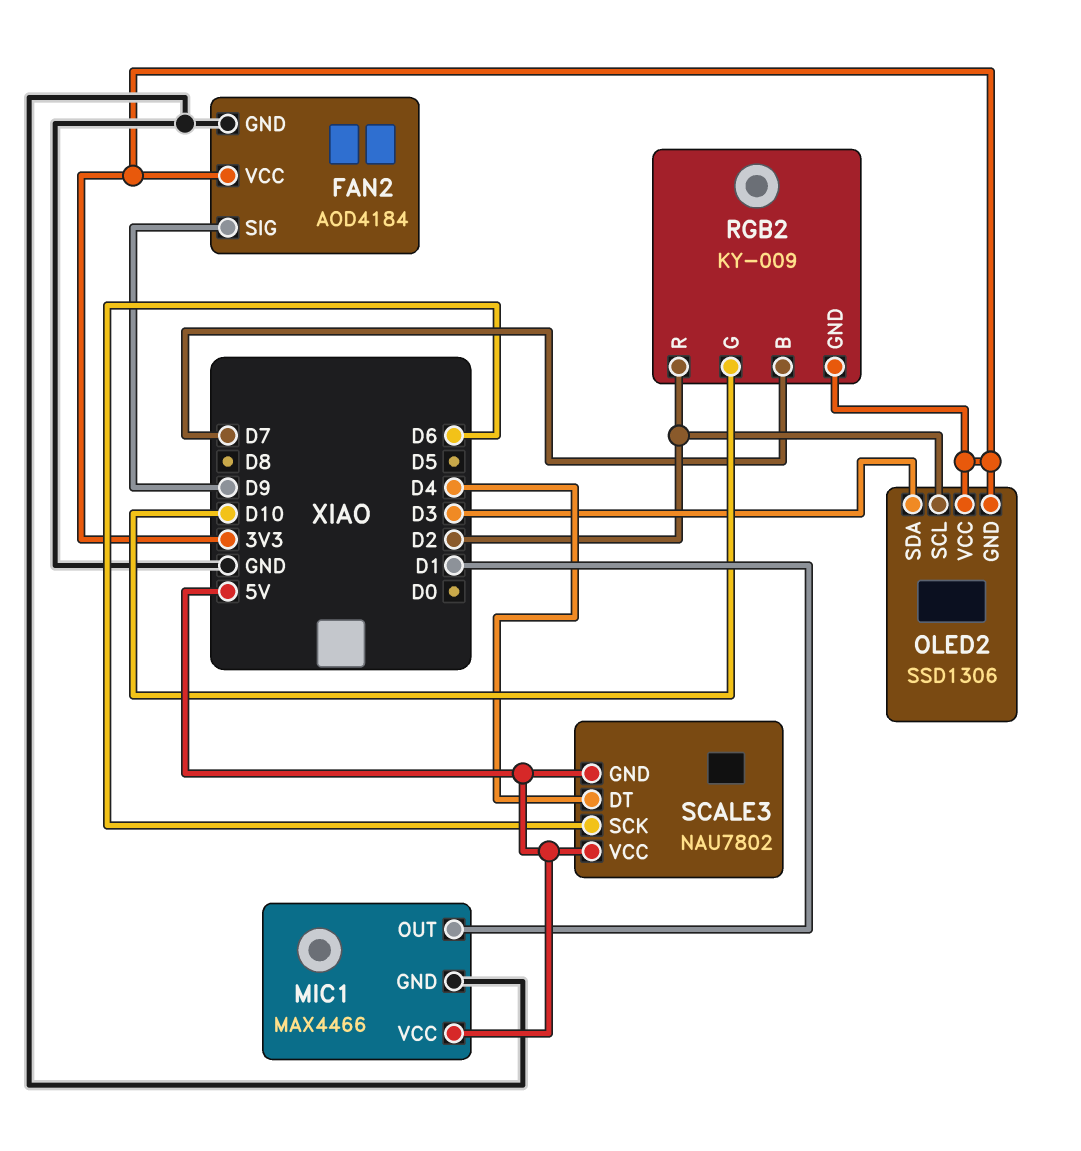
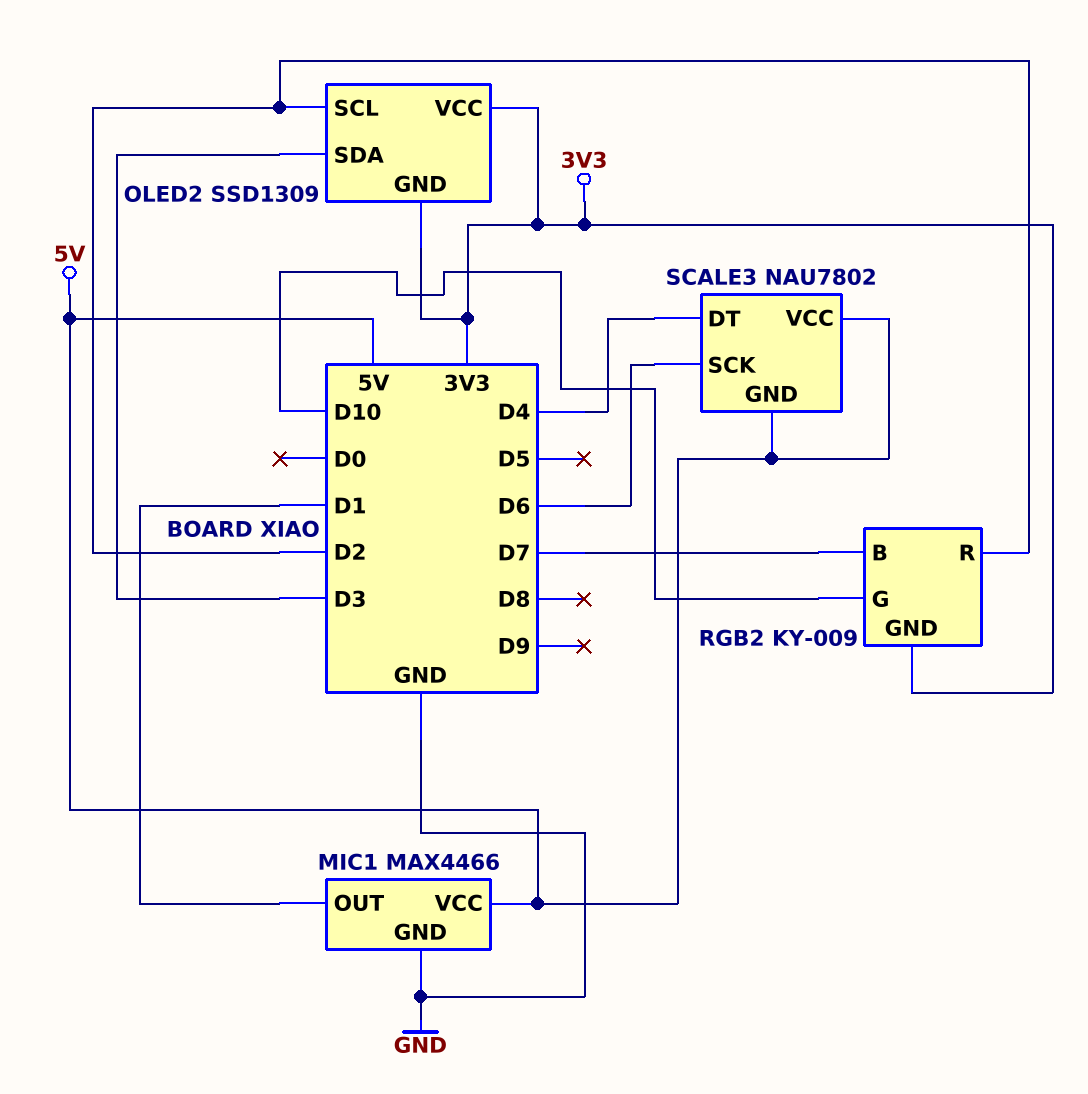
FAN2: AOD4184 -> none
FAN2 pin GND: GND -> none
FAN2 pin SIG: D9 -> none
FAN2 pin VCC: 3V3 -> none
OLED2: SSD1306 -> SSD1309

